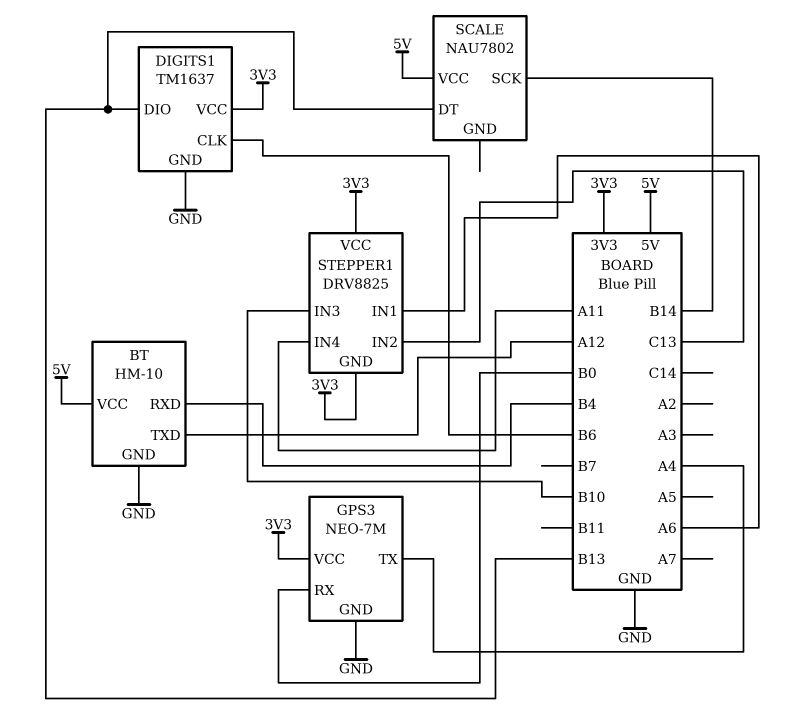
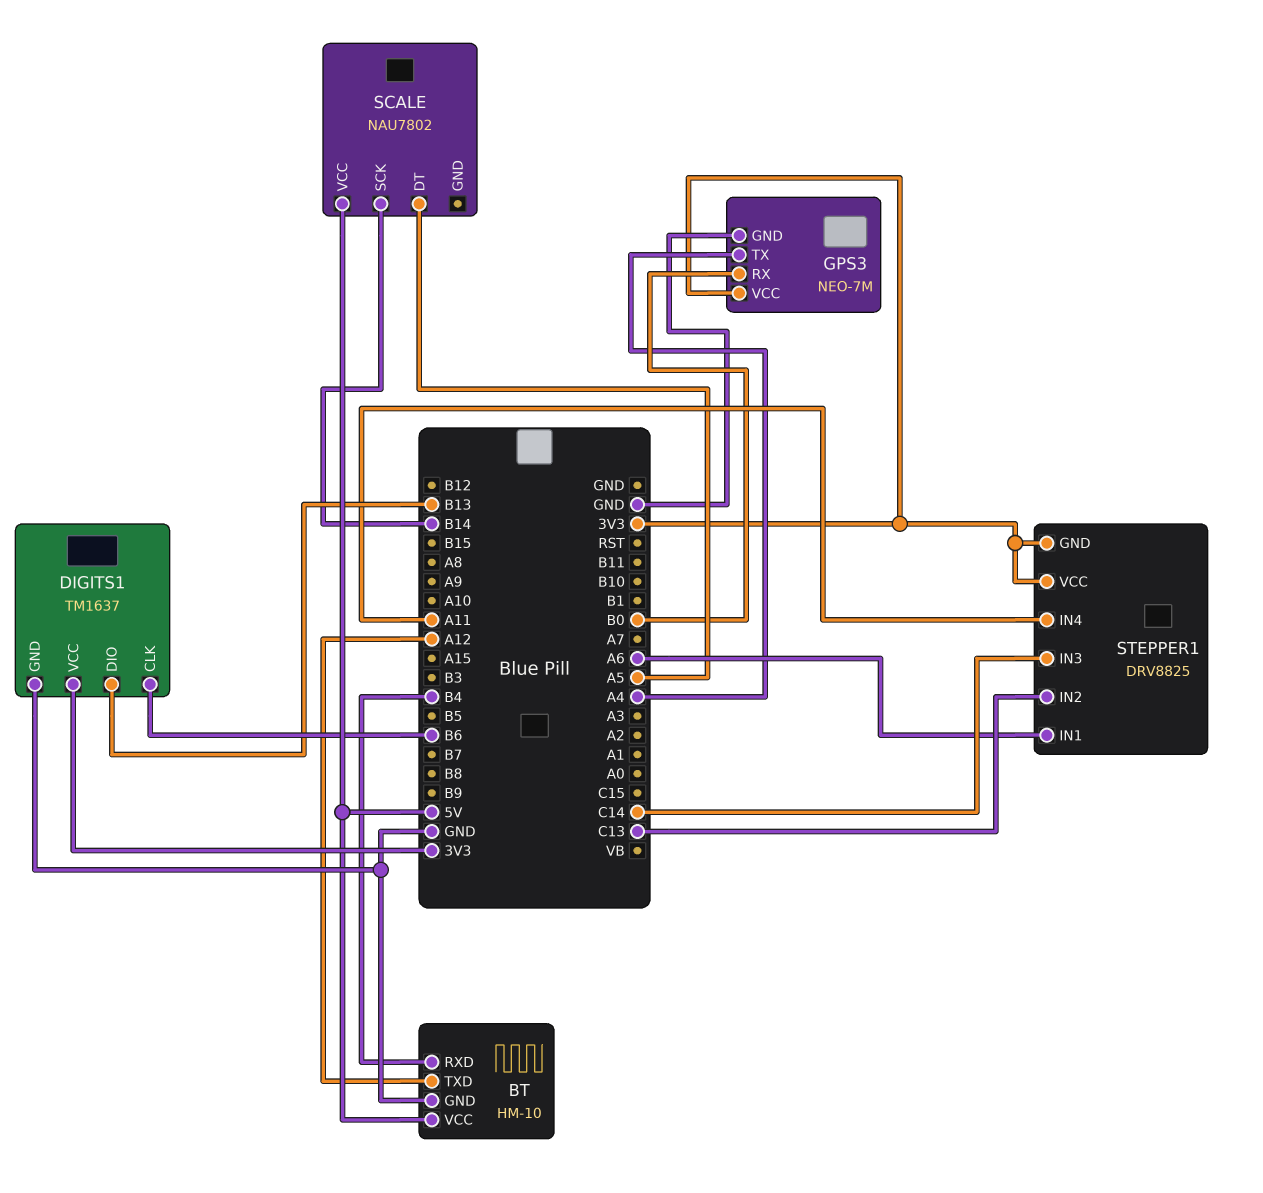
SCALE pin DT: B13 -> A5
STEPPER1 pin IN3: B10 -> C14

